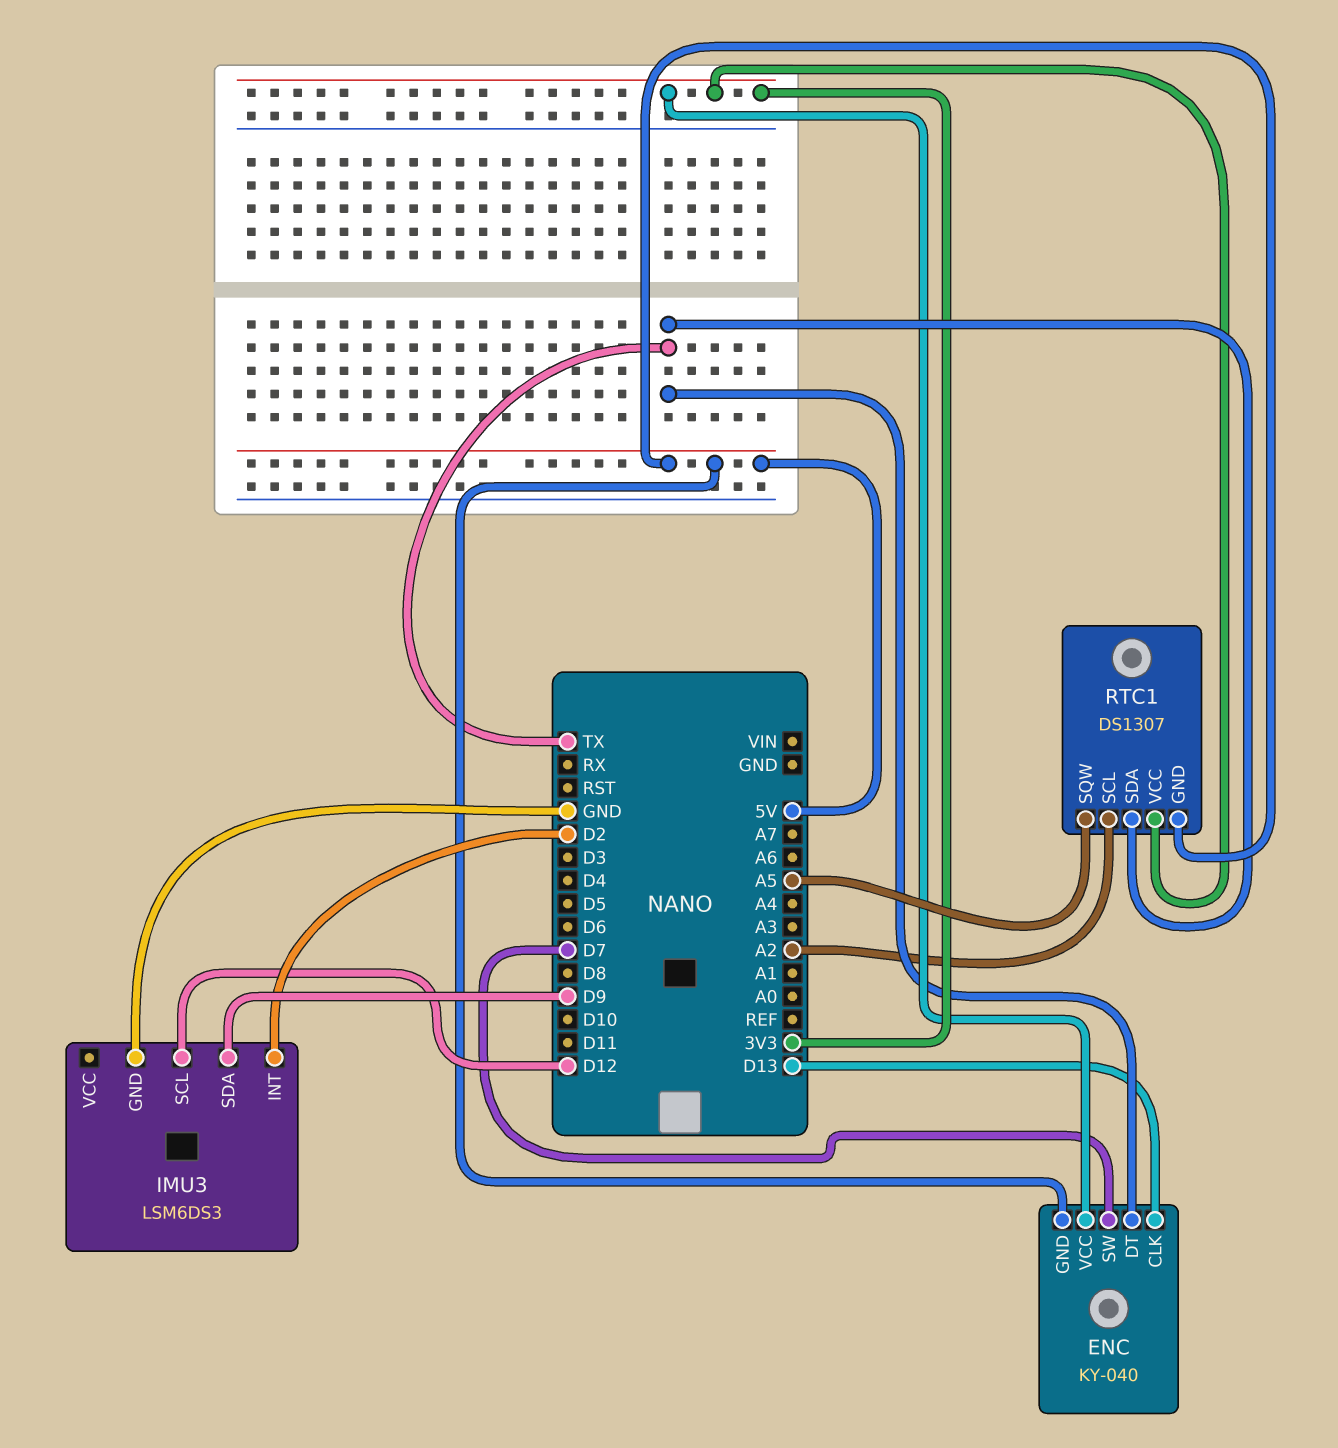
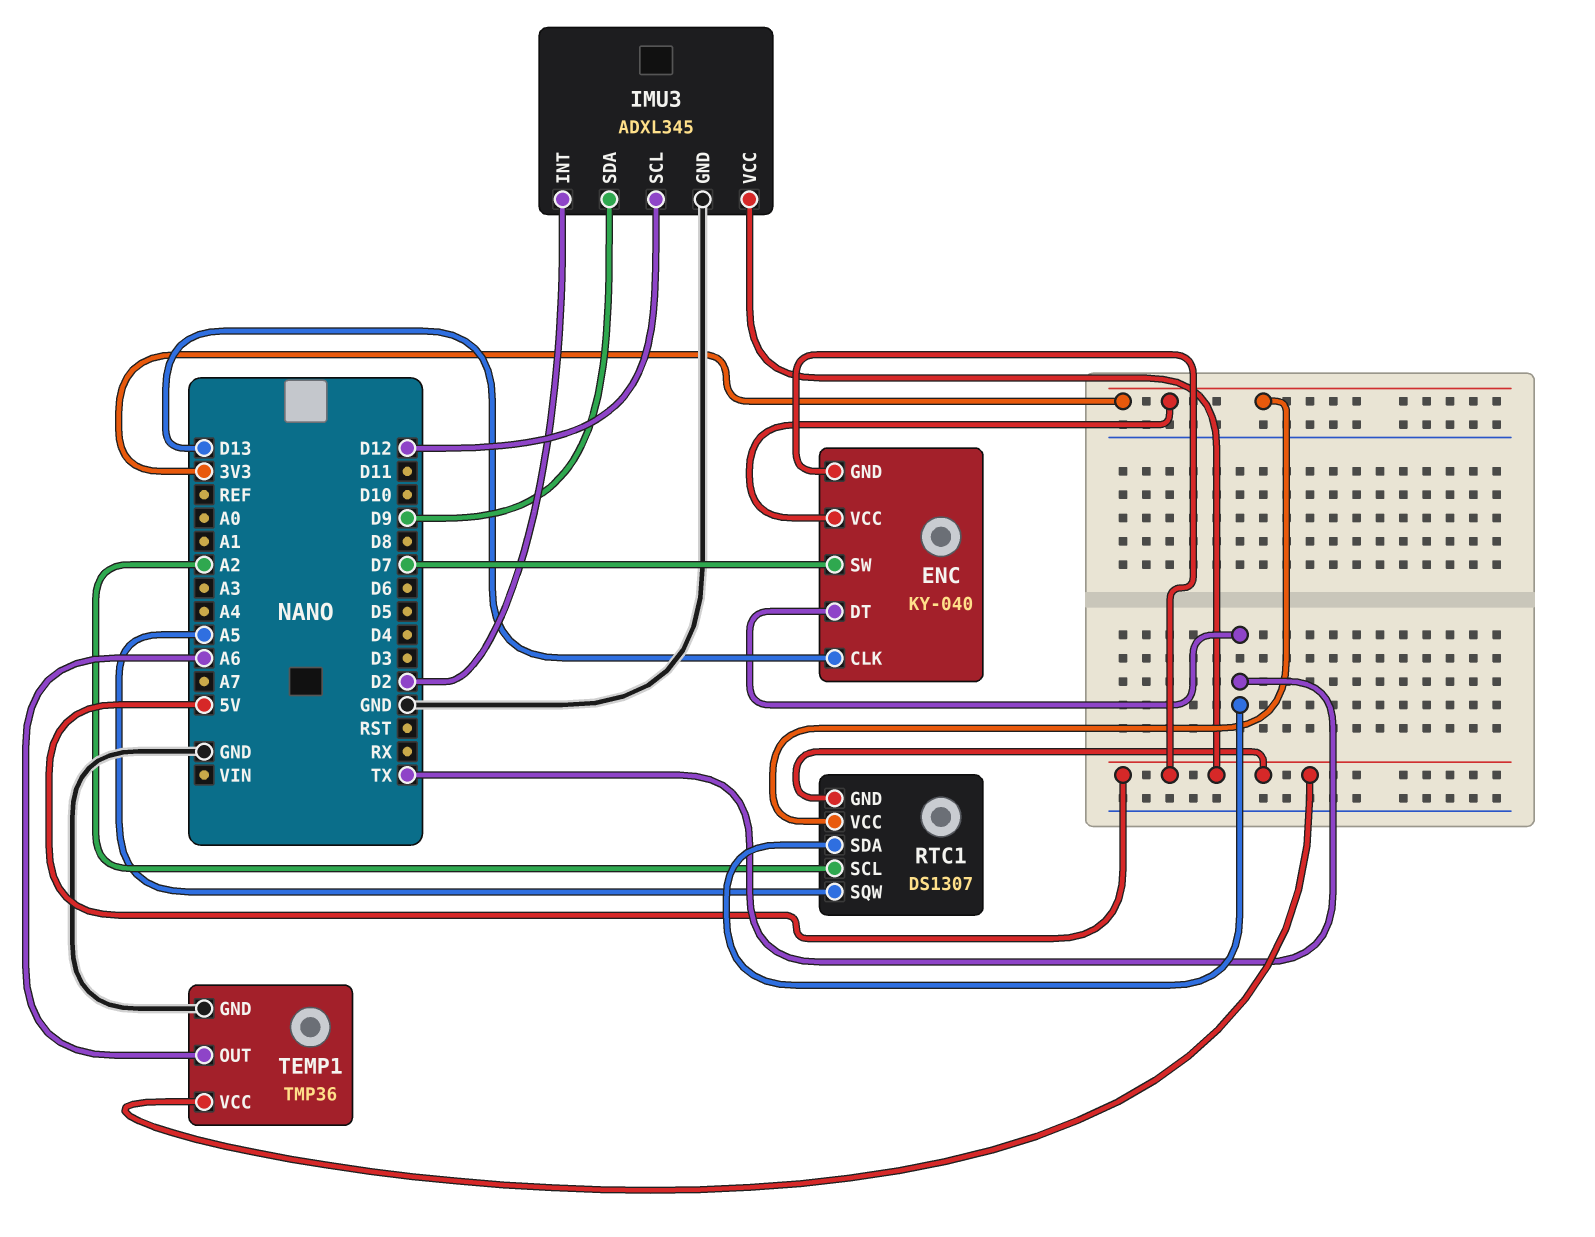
IMU3: LSM6DS3 -> ADXL345
IMU3 pin VCC: none -> 5V
TEMP1: none -> TMP36
TEMP1 pin GND: none -> GND
TEMP1 pin OUT: none -> A6
TEMP1 pin VCC: none -> 5V

